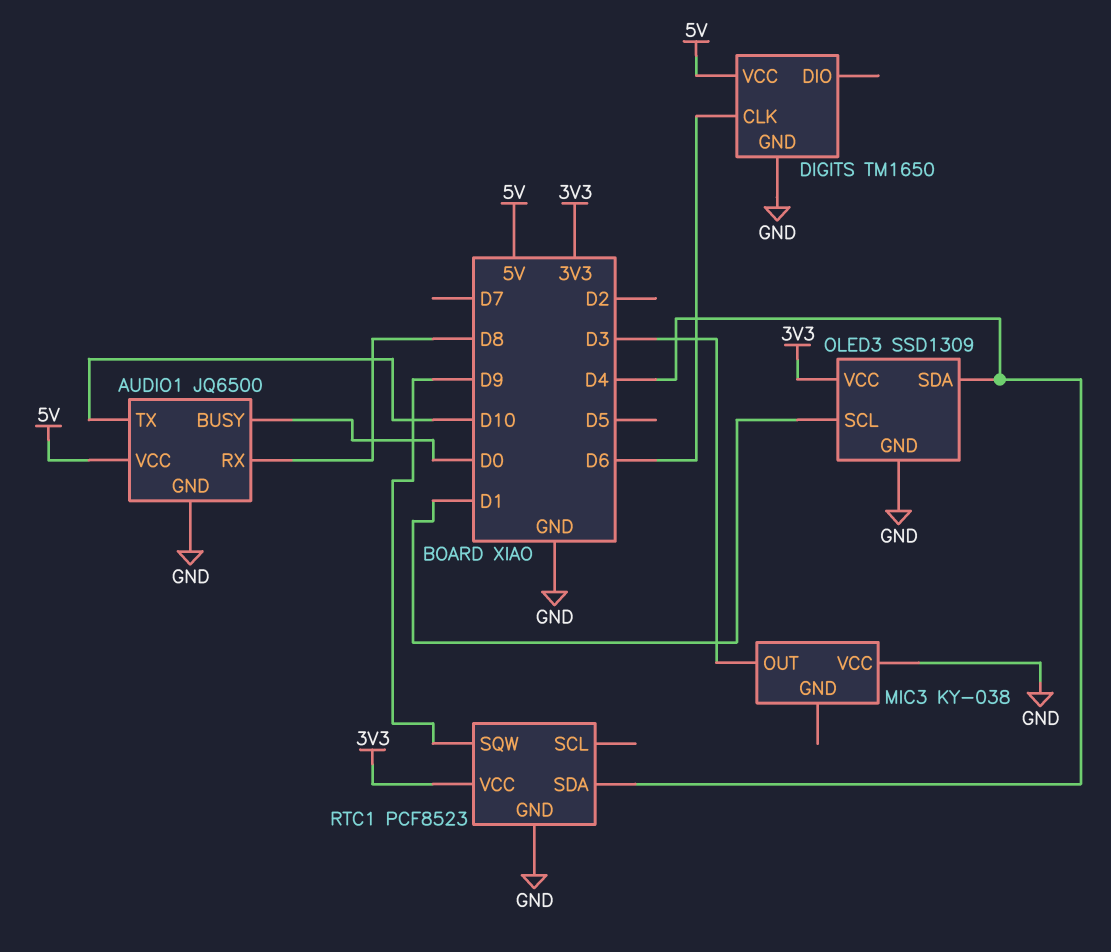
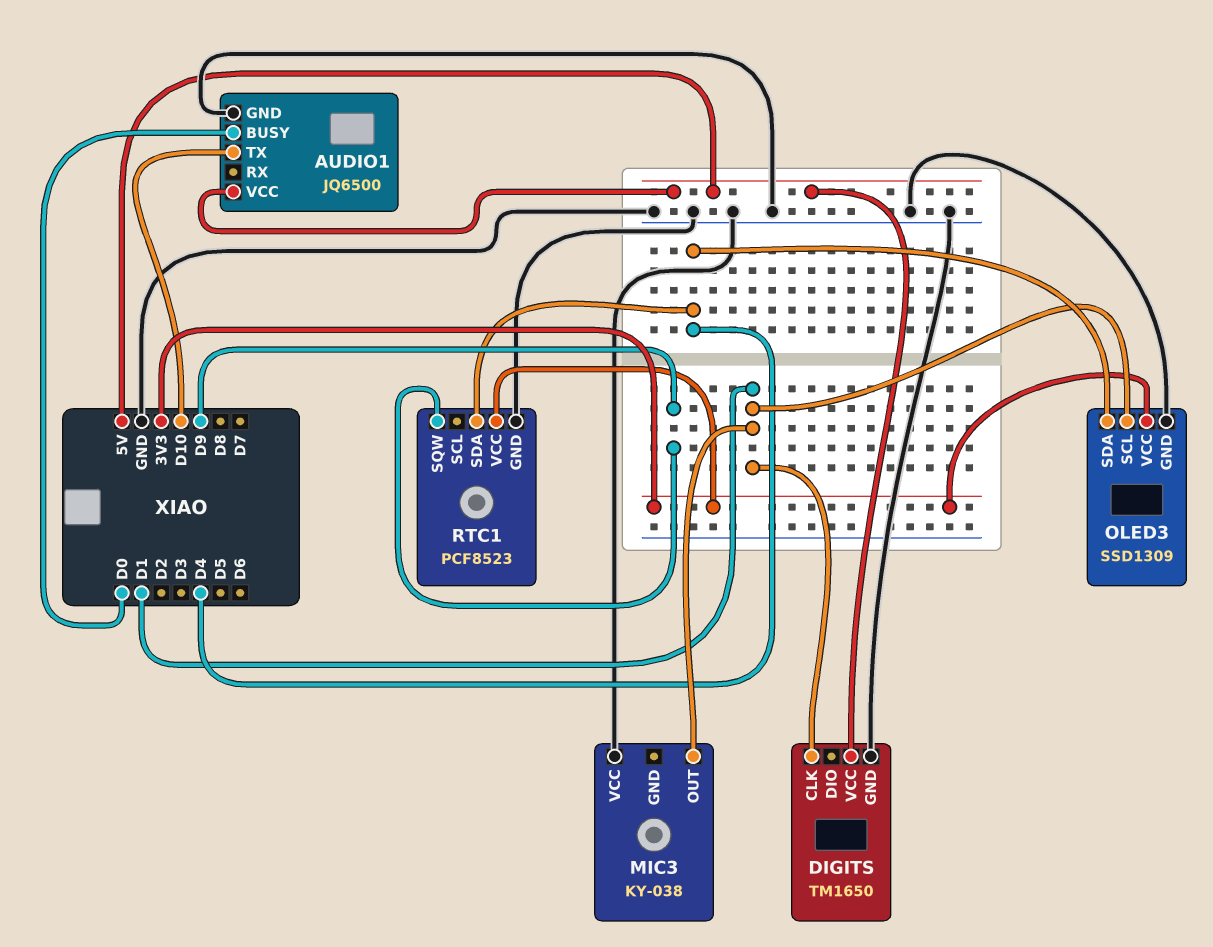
AUDIO1 pin RX: D8 -> none
DIGITS pin CLK: D6 -> D1
MIC3 pin OUT: D3 -> D1

